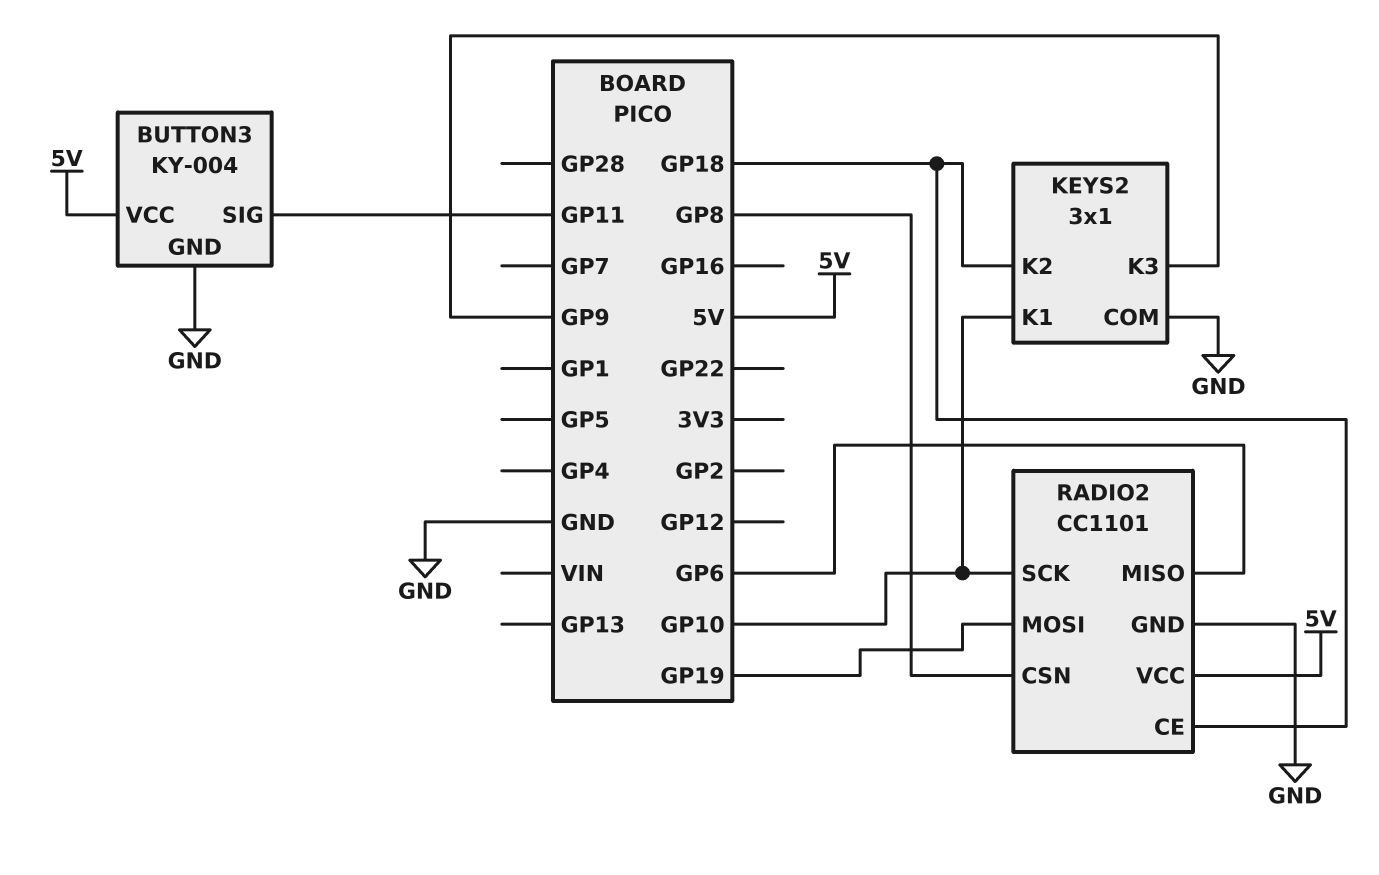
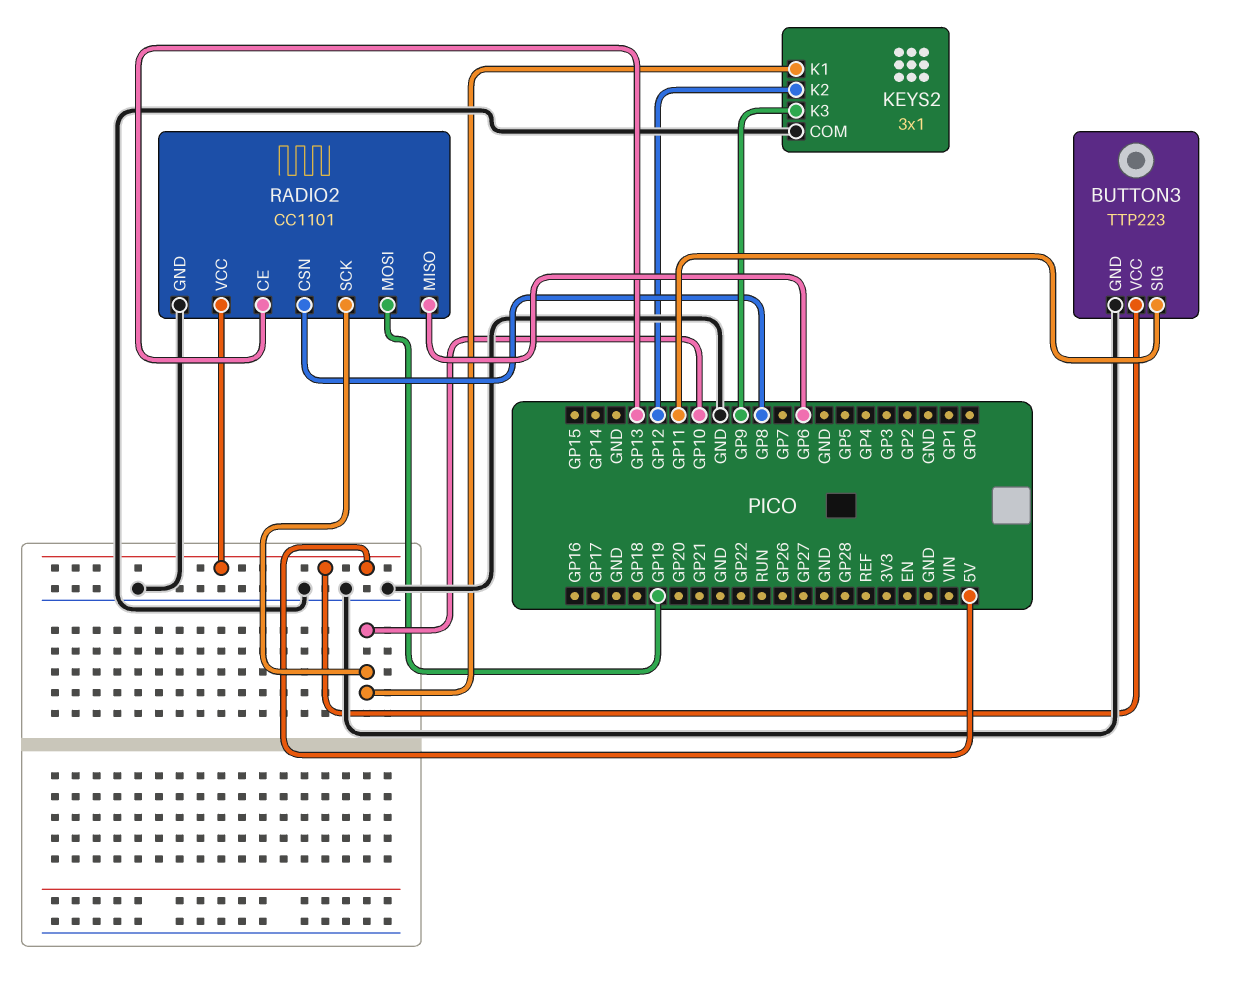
BUTTON3: KY-004 -> TTP223
KEYS2 pin K2: GP18 -> GP12
RADIO2 pin CE: GP18 -> GP13

